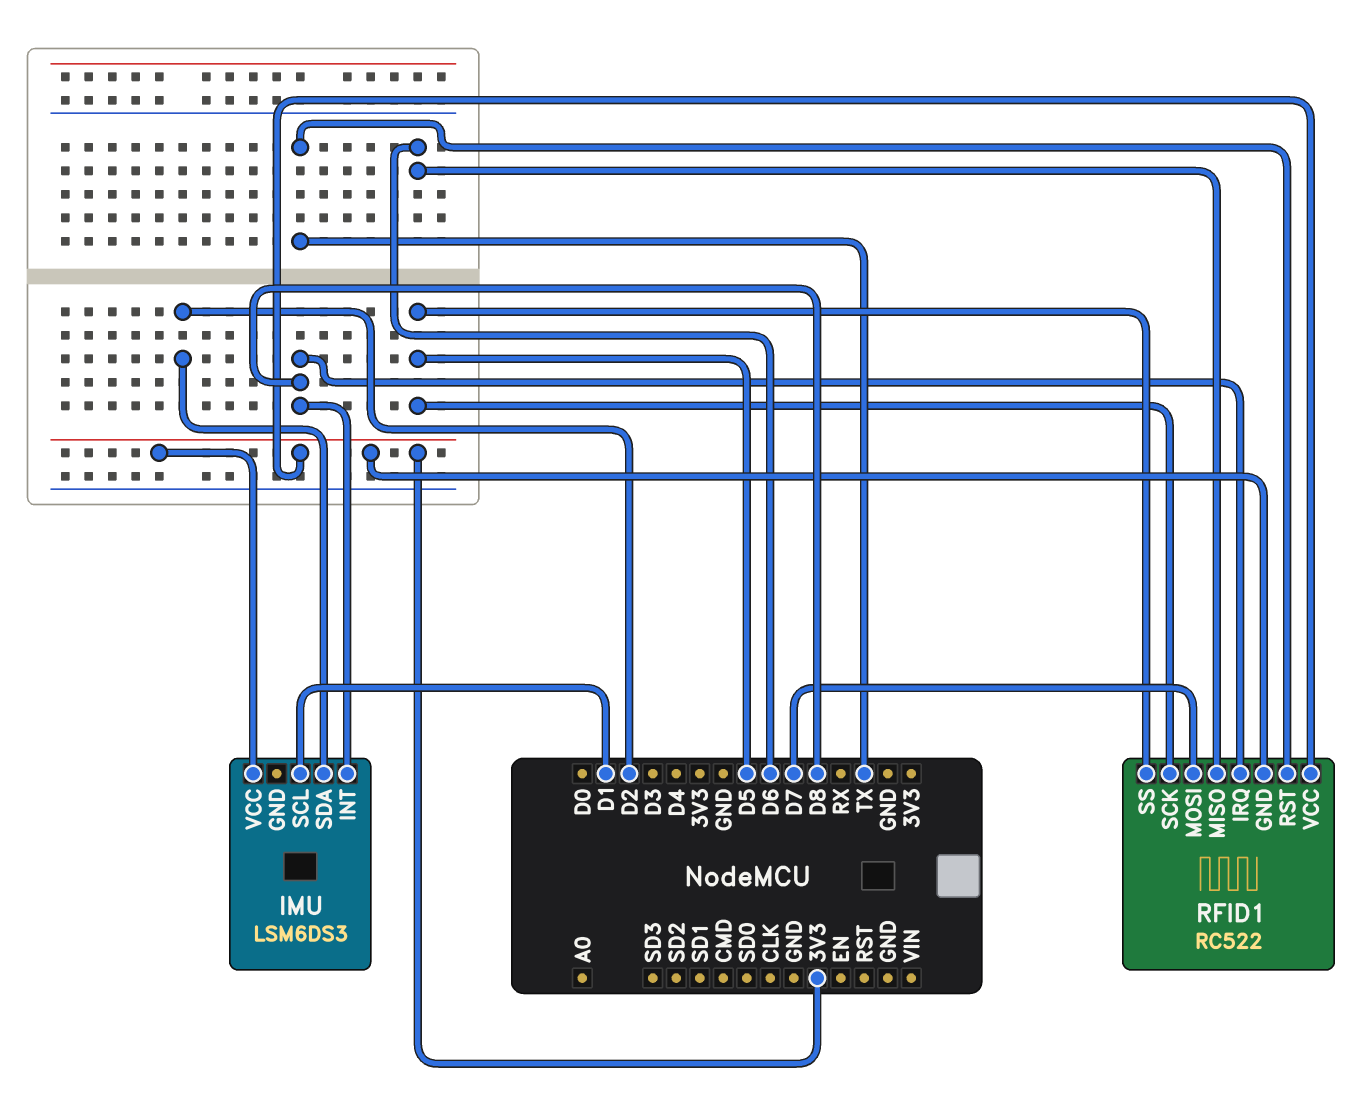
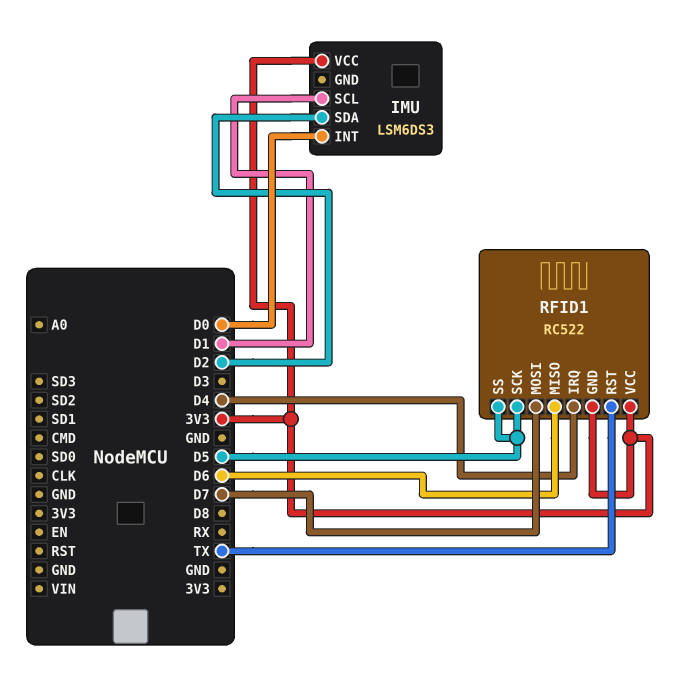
IMU pin INT: D8 -> D0
RFID1 pin IRQ: D8 -> D4

